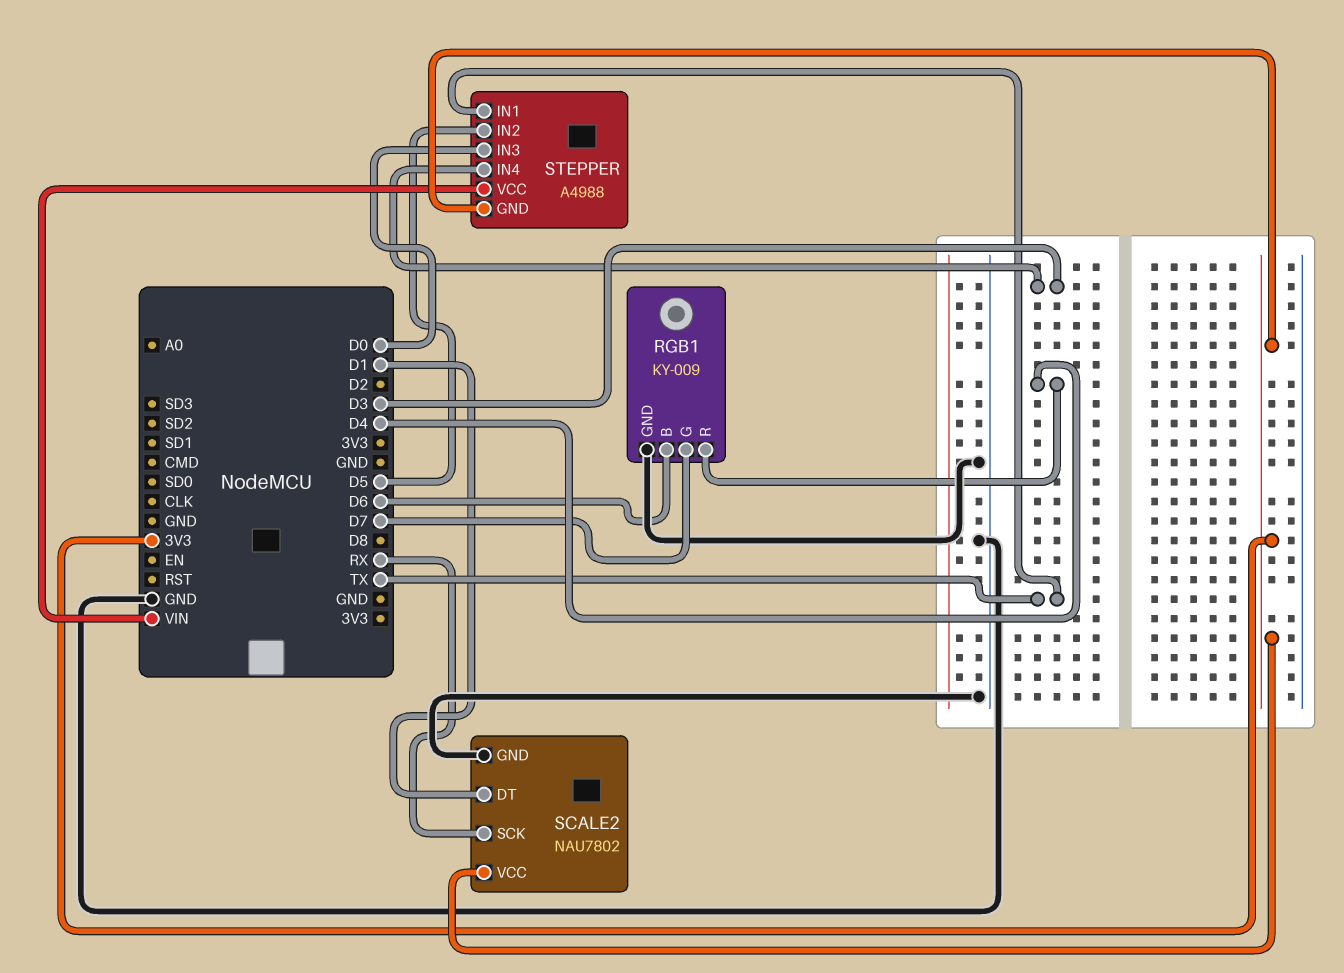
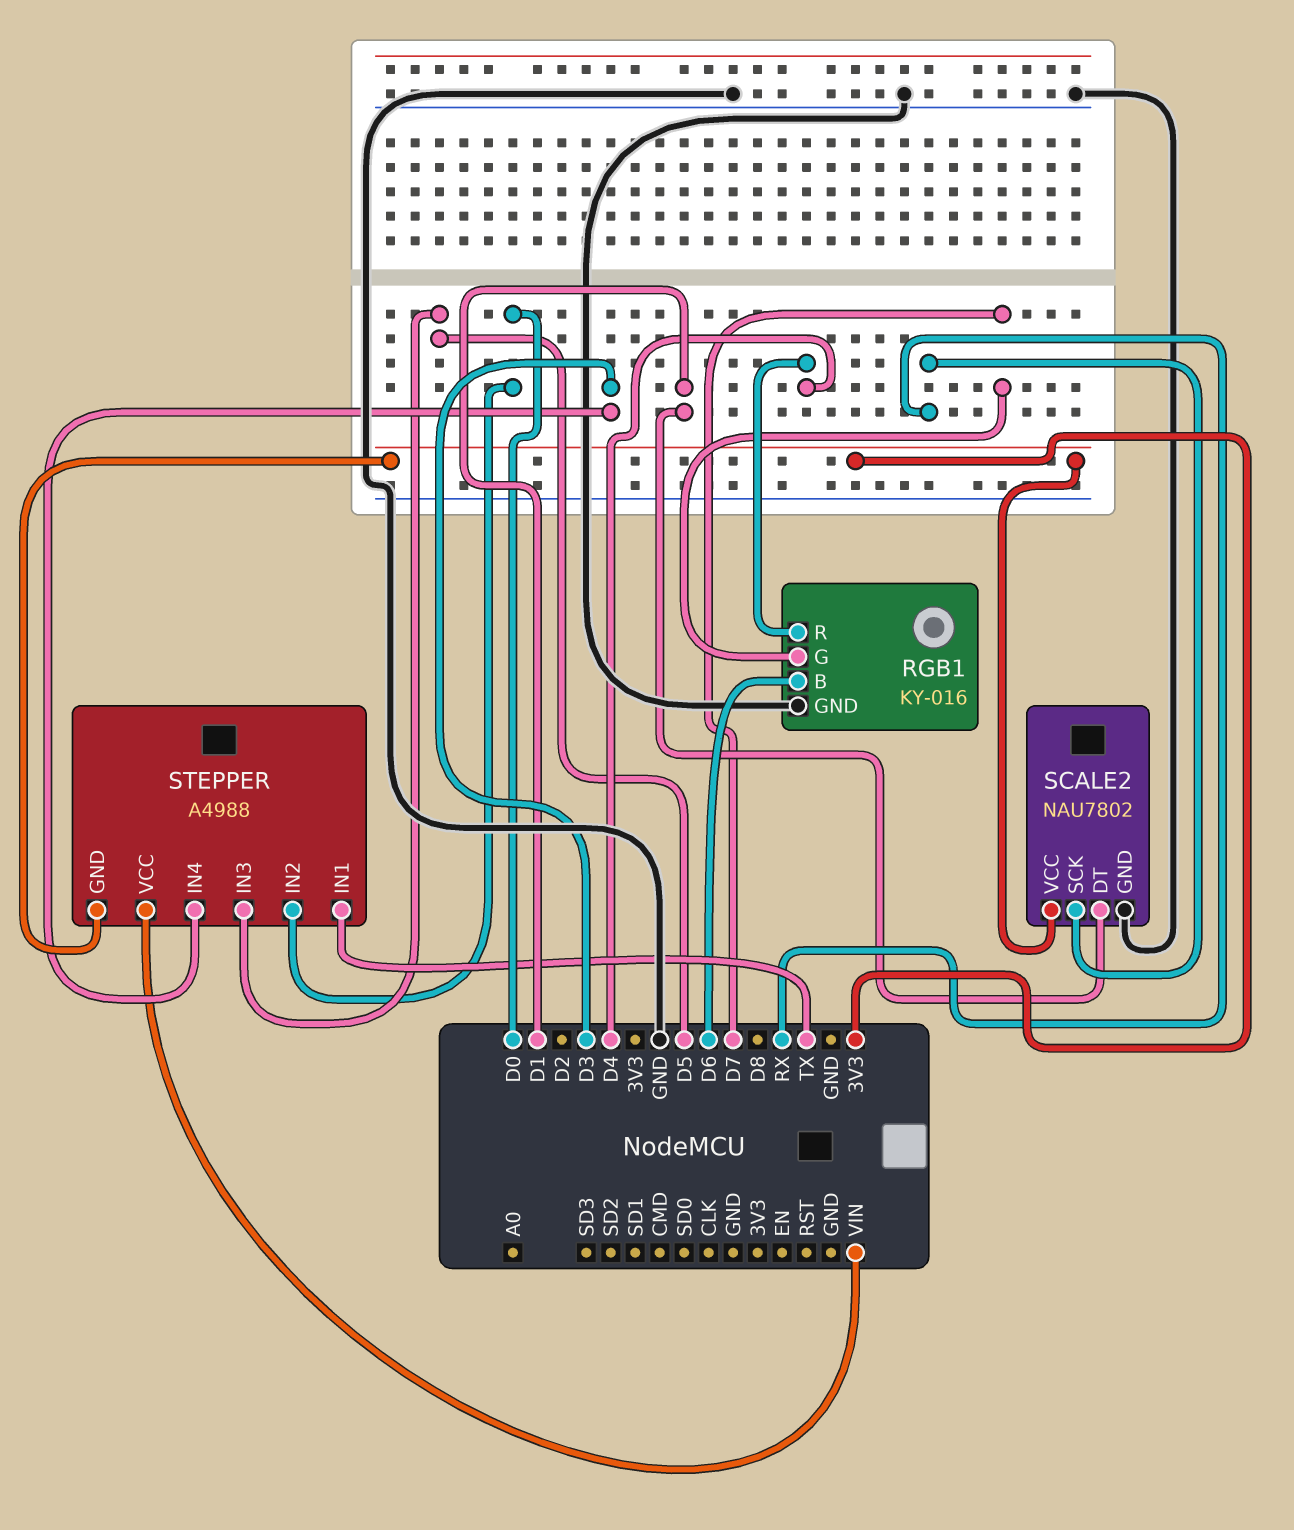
RGB1: KY-009 -> KY-016
STEPPER pin IN2: D5 -> D0
STEPPER pin IN3: D0 -> D5

